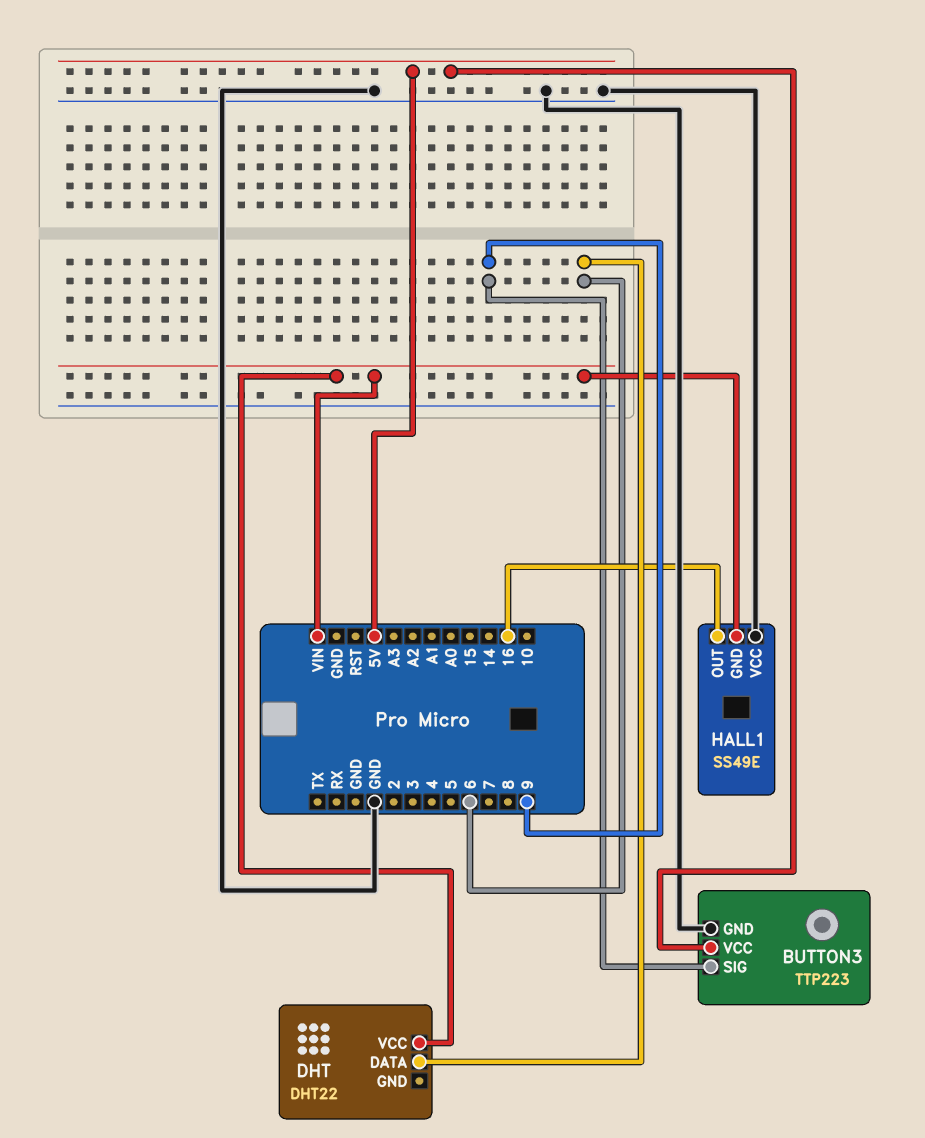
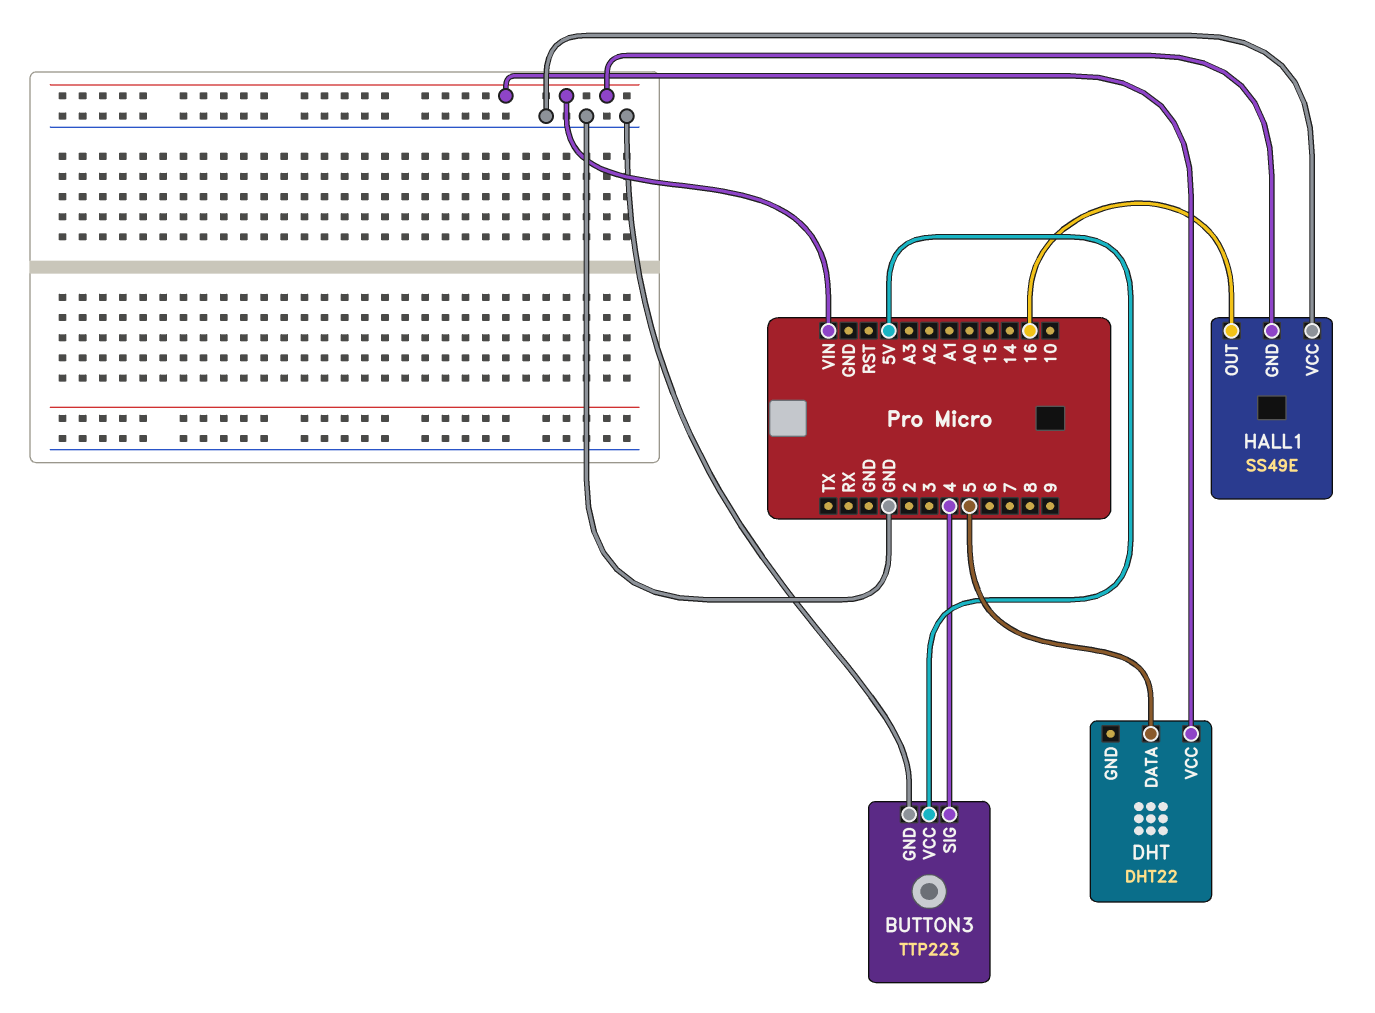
BUTTON3 pin SIG: 9 -> 4
DHT pin DATA: 6 -> 5

